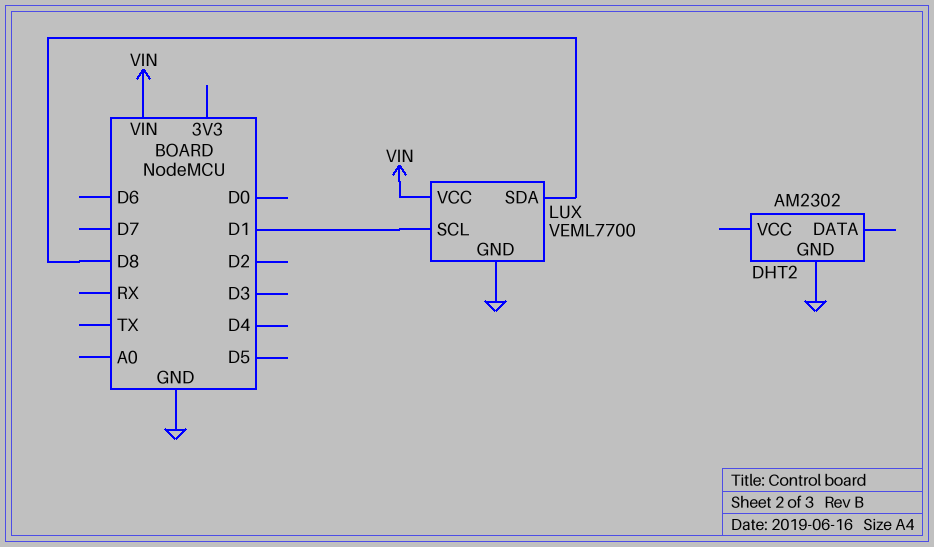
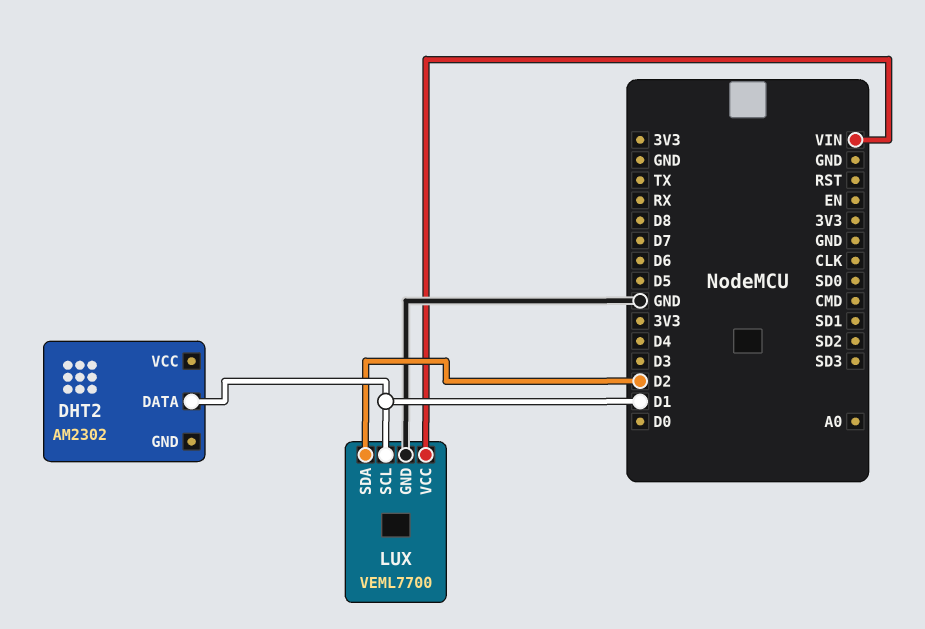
DHT2 pin DATA: none -> D1
DHT2 pin GND: GND -> none
LUX pin SDA: D8 -> D2

